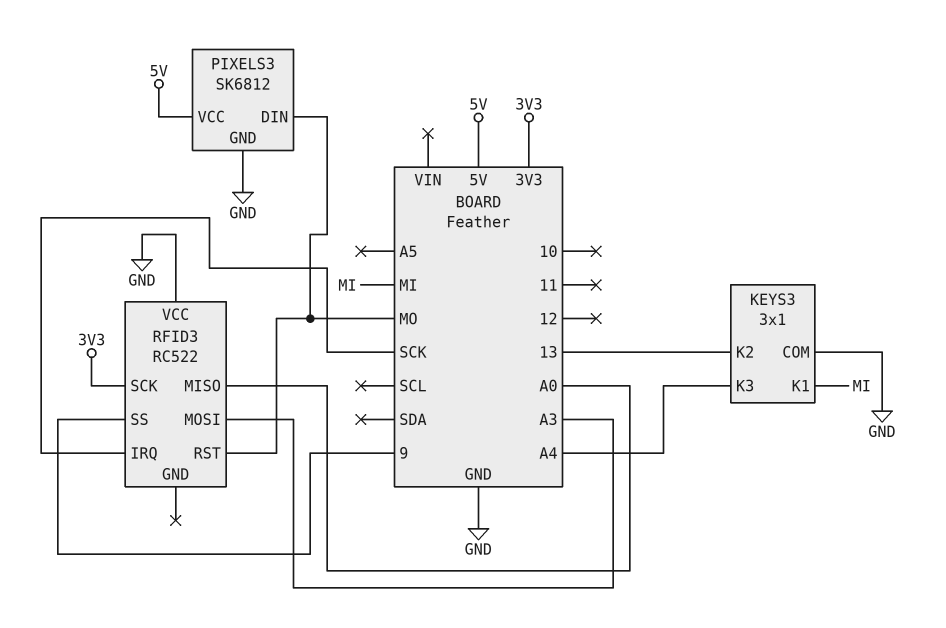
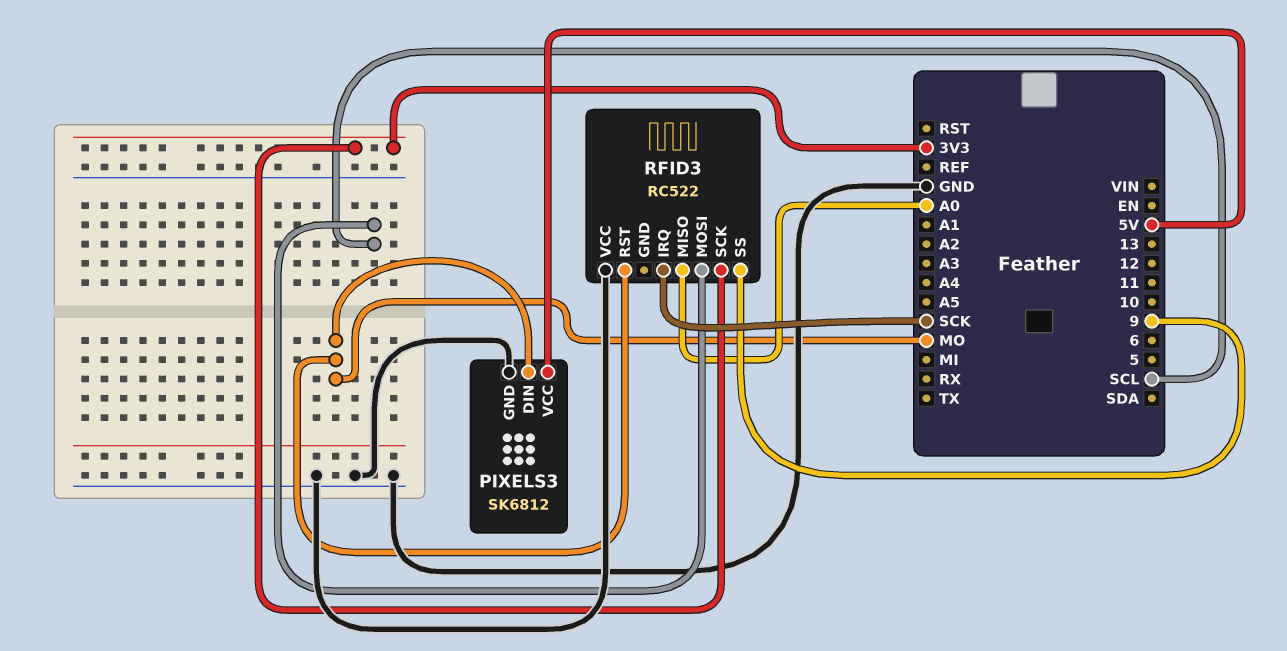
KEYS3: 3x1 -> none
KEYS3 pin COM: GND -> none
KEYS3 pin K1: MI -> none
KEYS3 pin K2: 13 -> none
KEYS3 pin K3: A4 -> none
RFID3 pin MOSI: A3 -> SCL

